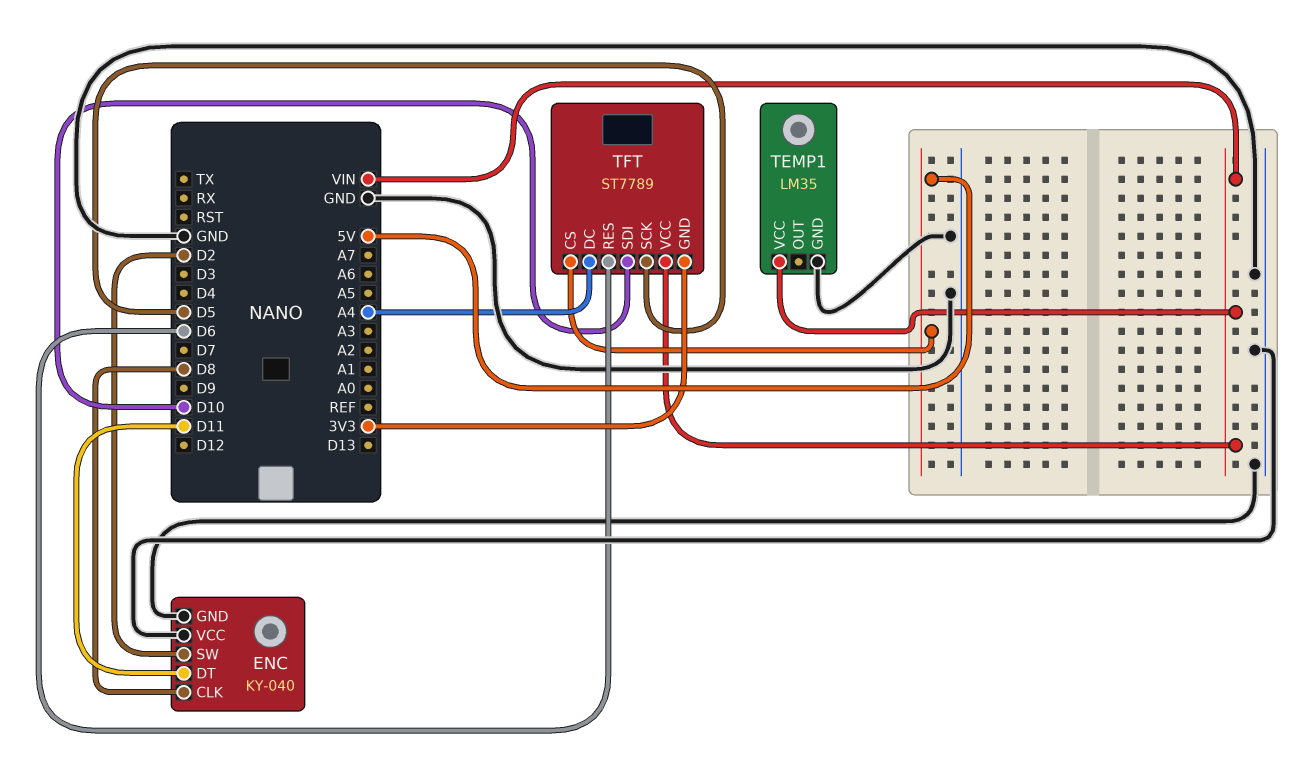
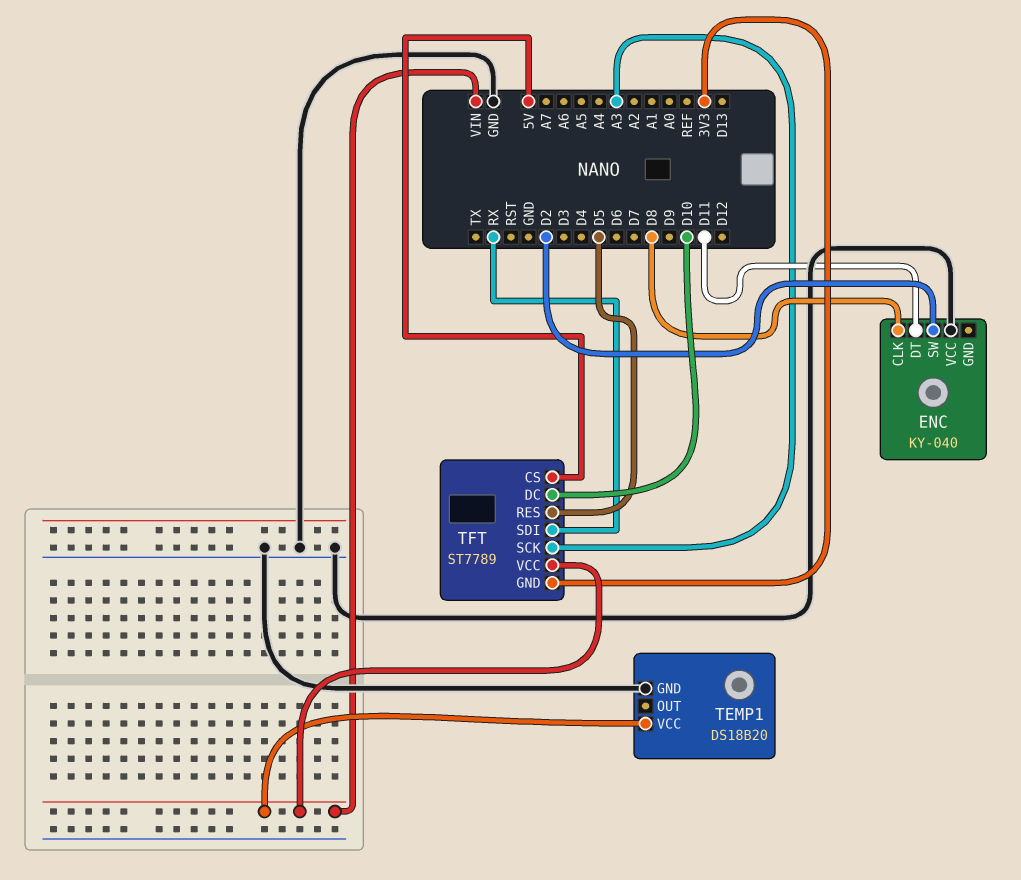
ENC pin GND: GND -> none
TEMP1: LM35 -> DS18B20
TFT pin DC: A4 -> D10
TFT pin RES: D6 -> D5
TFT pin SCK: D5 -> A3
TFT pin SDI: D10 -> RX

